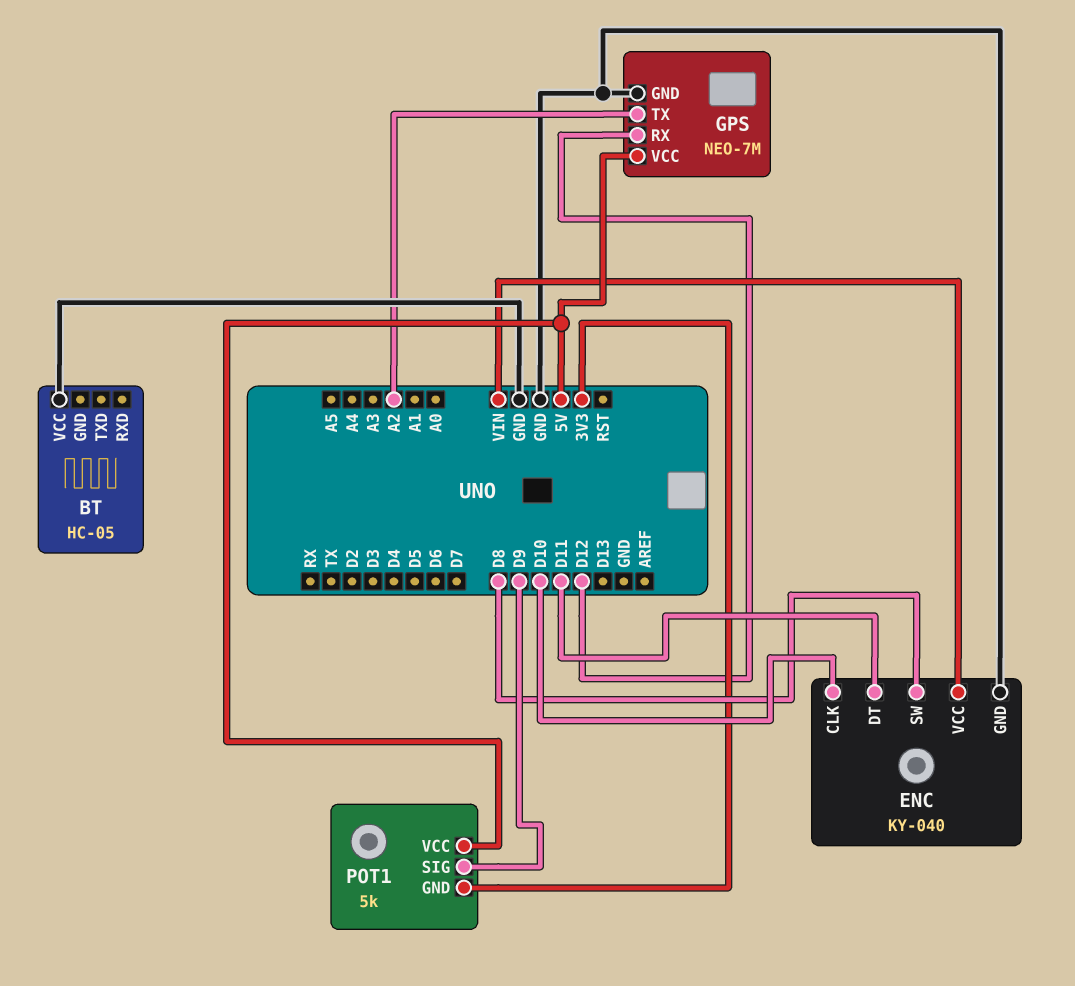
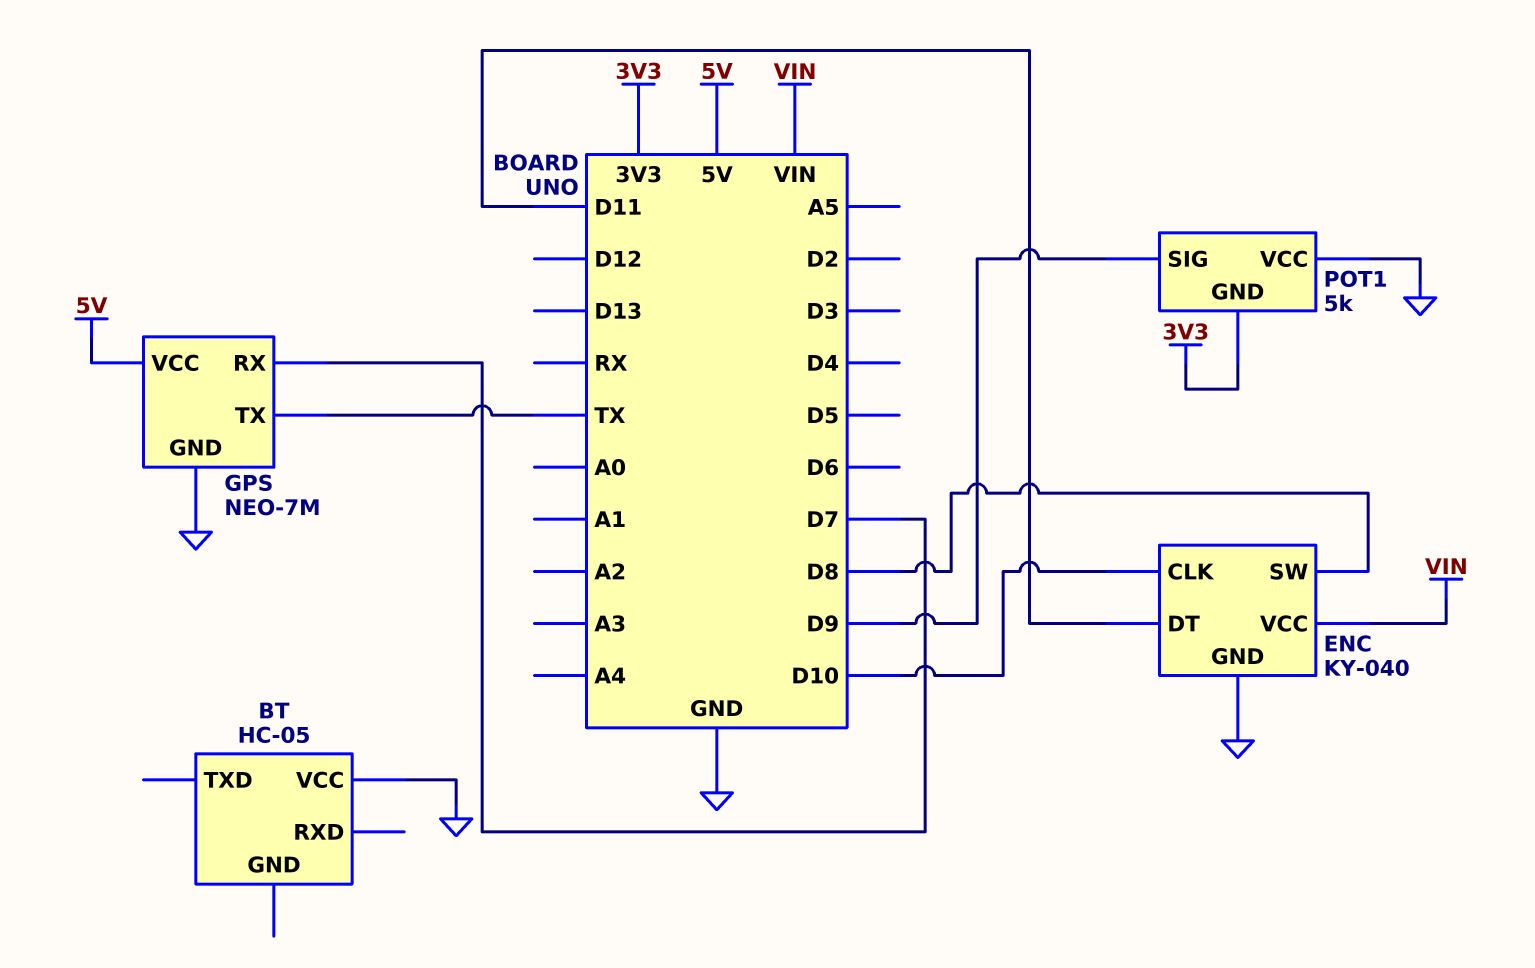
GPS pin RX: D12 -> D7
GPS pin TX: A2 -> TX
POT1 pin VCC: 5V -> GND

